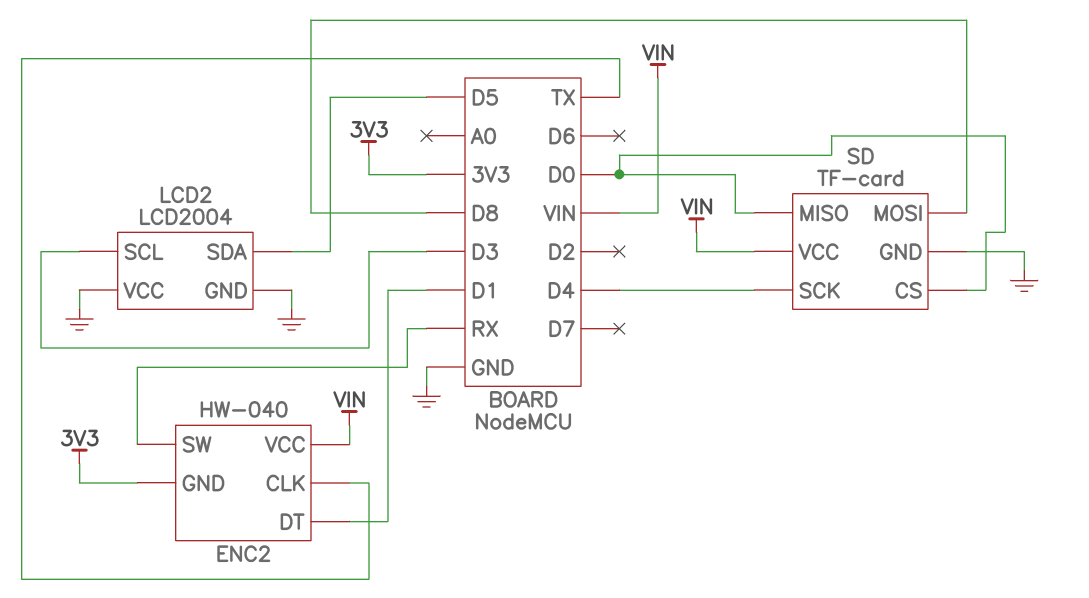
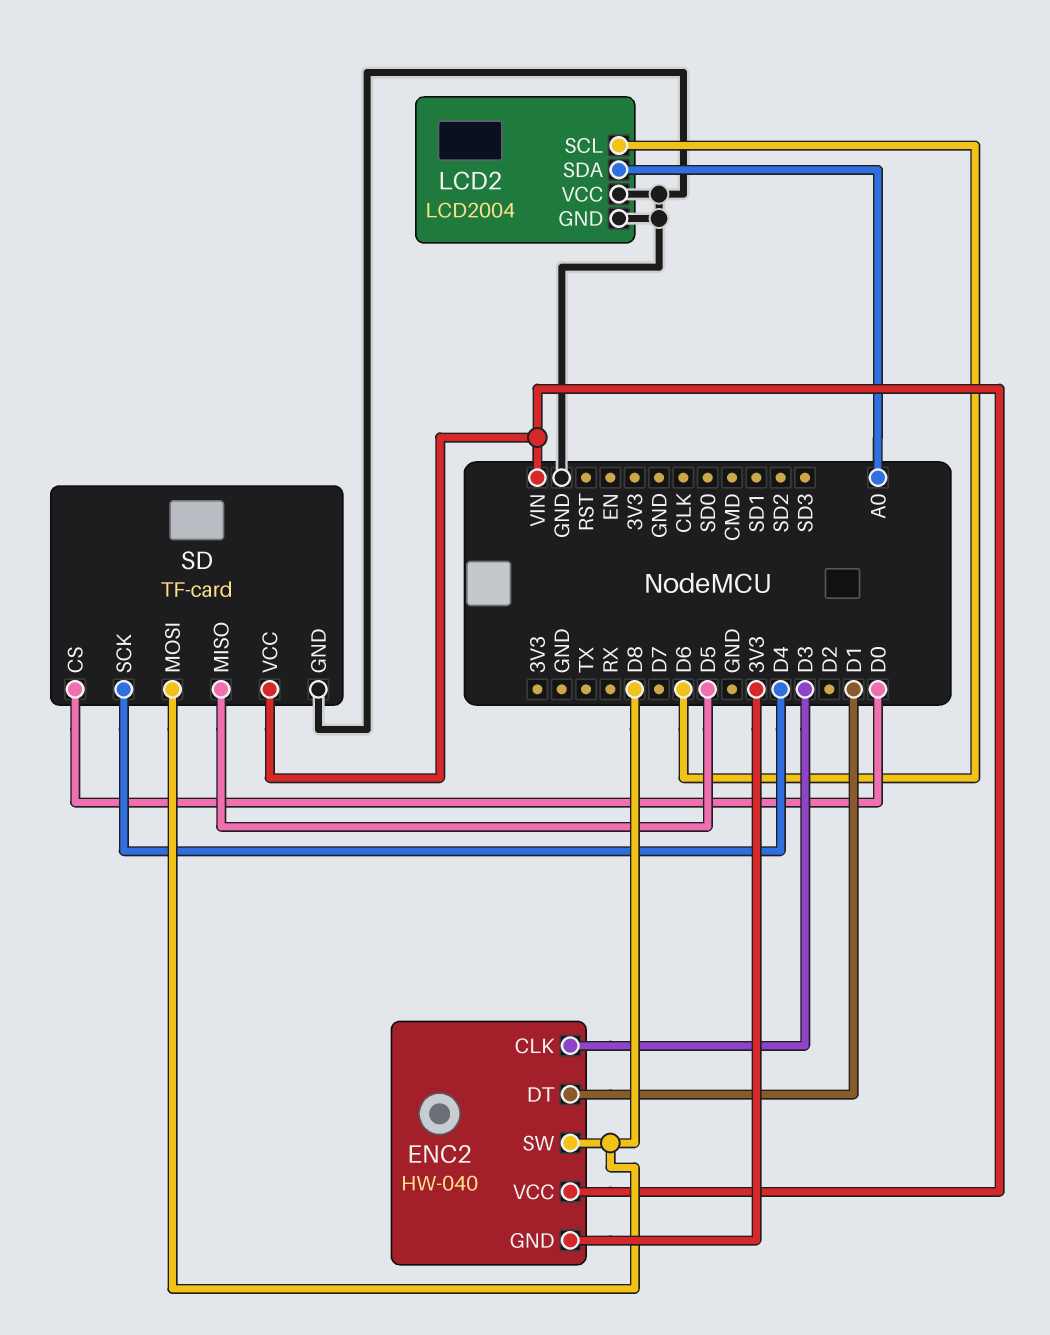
ENC2 pin CLK: TX -> D3
ENC2 pin SW: RX -> D8
LCD2 pin SCL: D3 -> D6
LCD2 pin SDA: D5 -> A0
SD pin MISO: D0 -> D5

